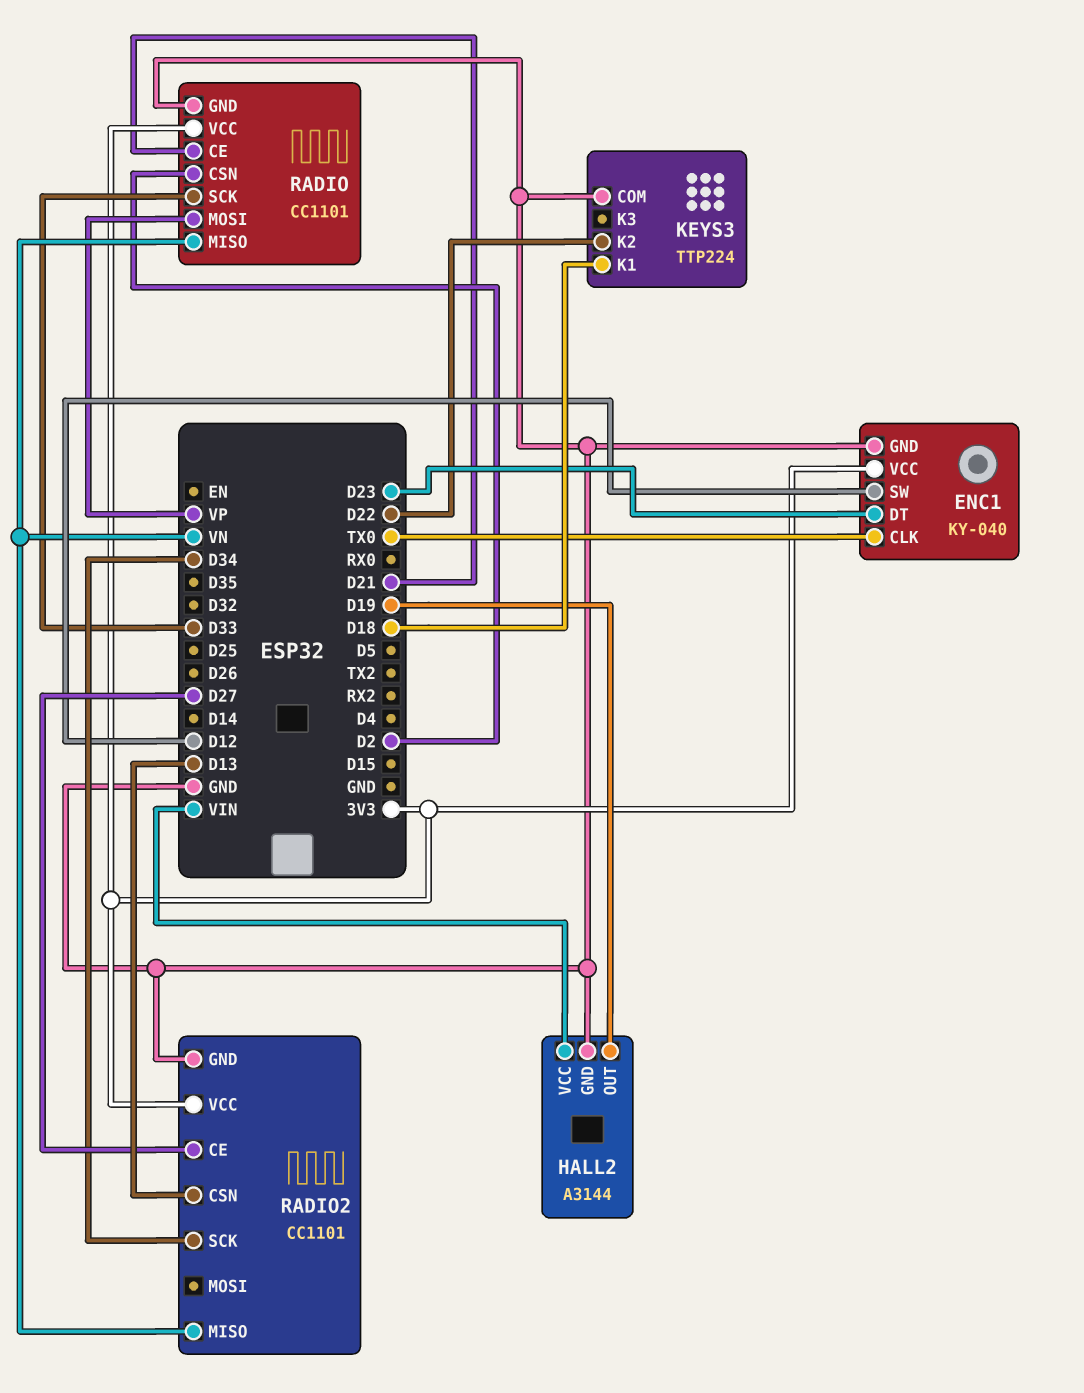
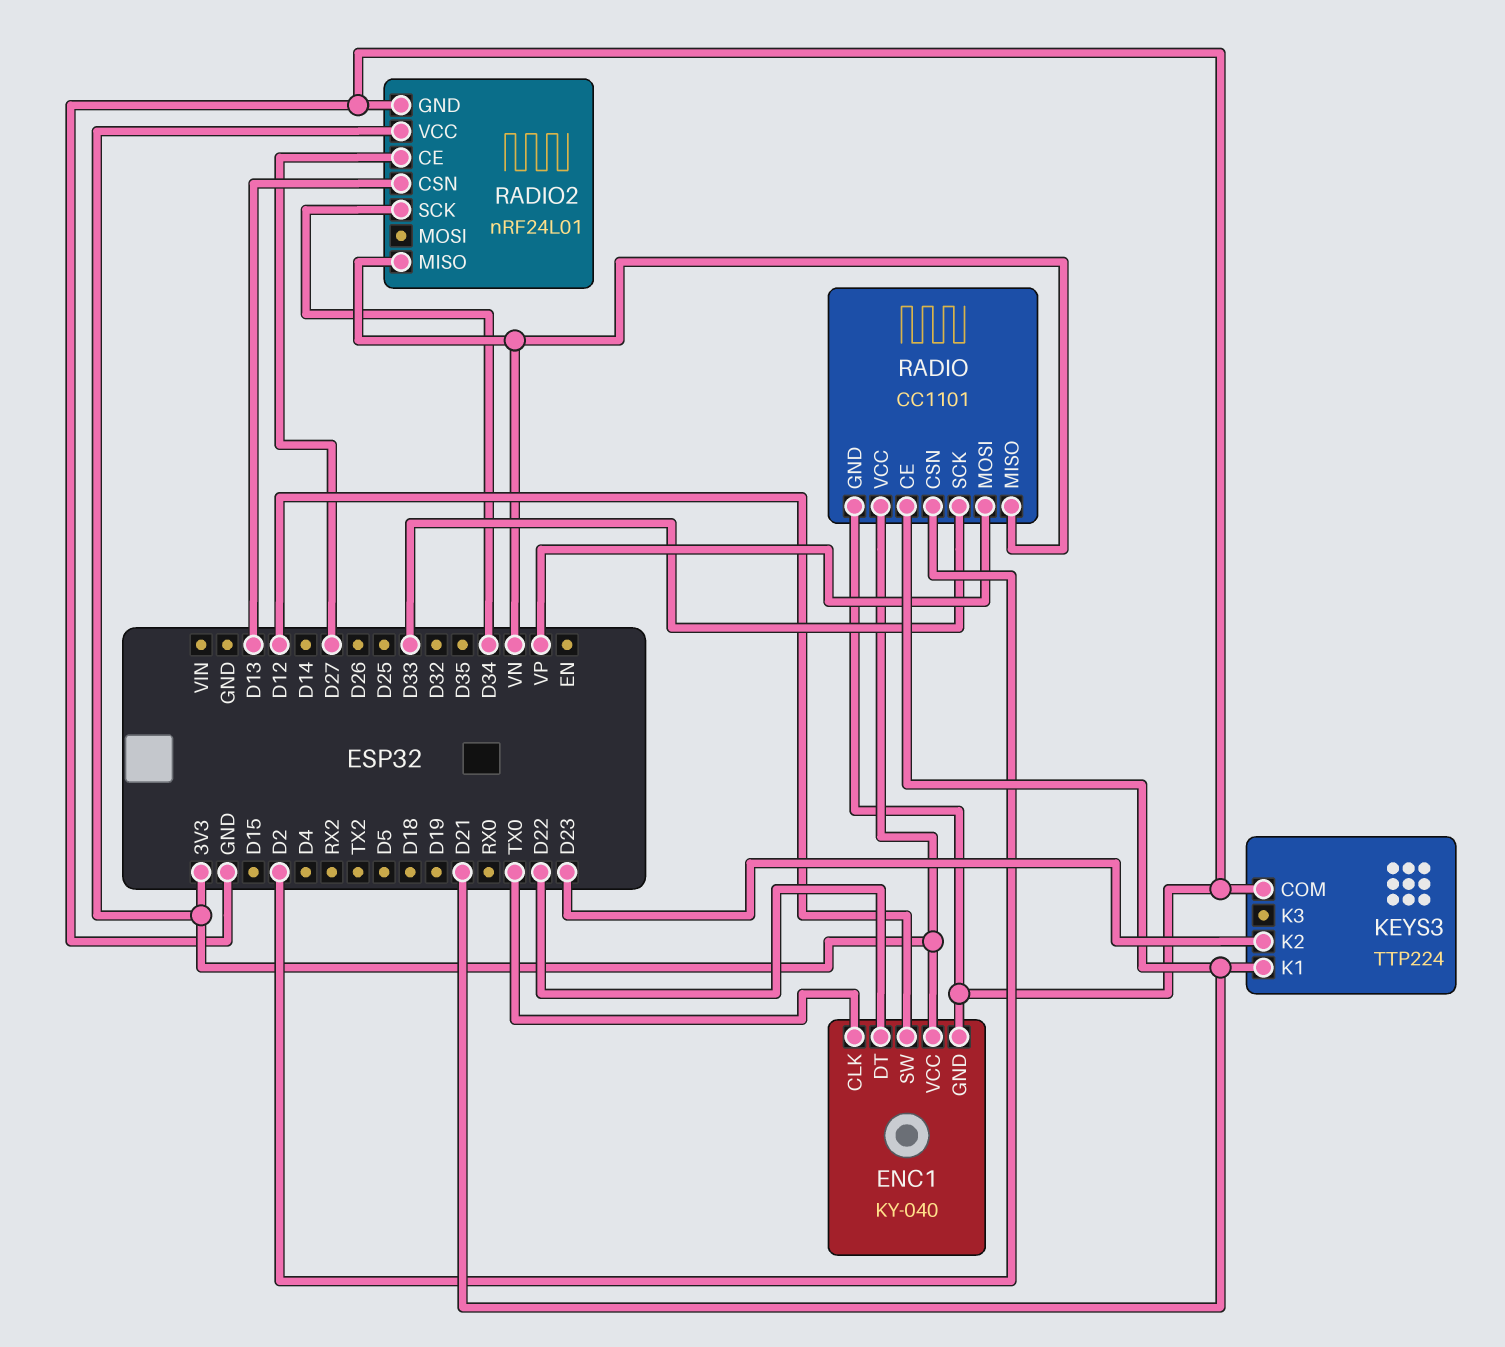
ENC1 pin DT: D23 -> D22
HALL2: A3144 -> none
HALL2 pin GND: GND -> none
HALL2 pin OUT: D19 -> none
HALL2 pin VCC: VIN -> none
KEYS3 pin K1: D18 -> D21
KEYS3 pin K2: D22 -> D23
RADIO2: CC1101 -> nRF24L01

